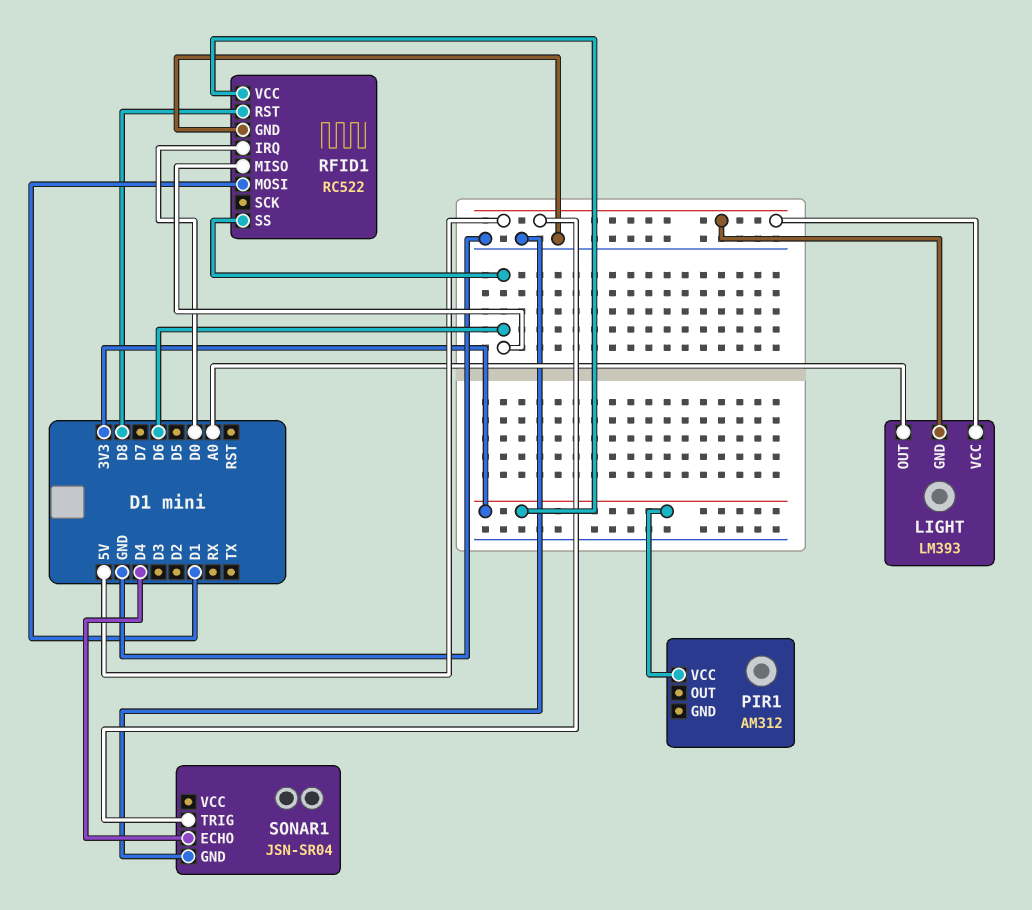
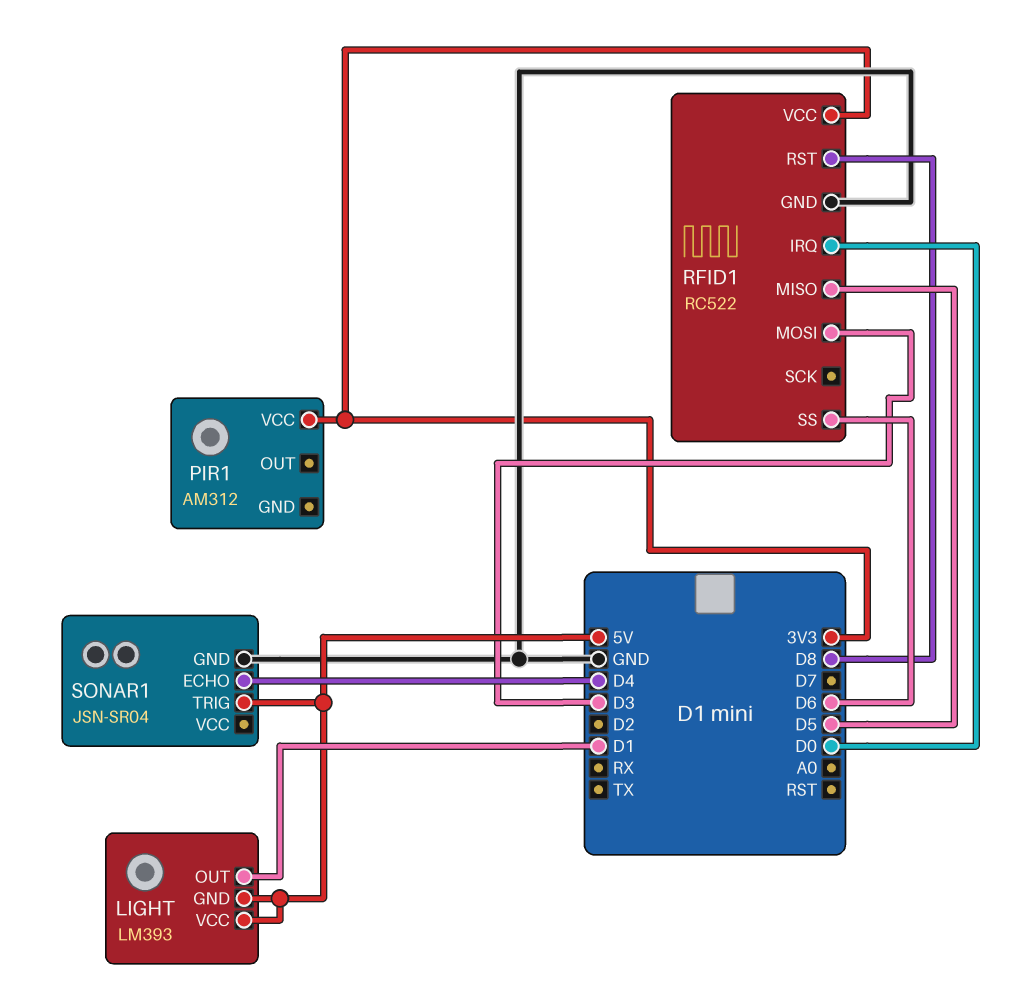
LIGHT pin OUT: A0 -> D1
RFID1 pin MISO: D6 -> D5
RFID1 pin MOSI: D1 -> D3

